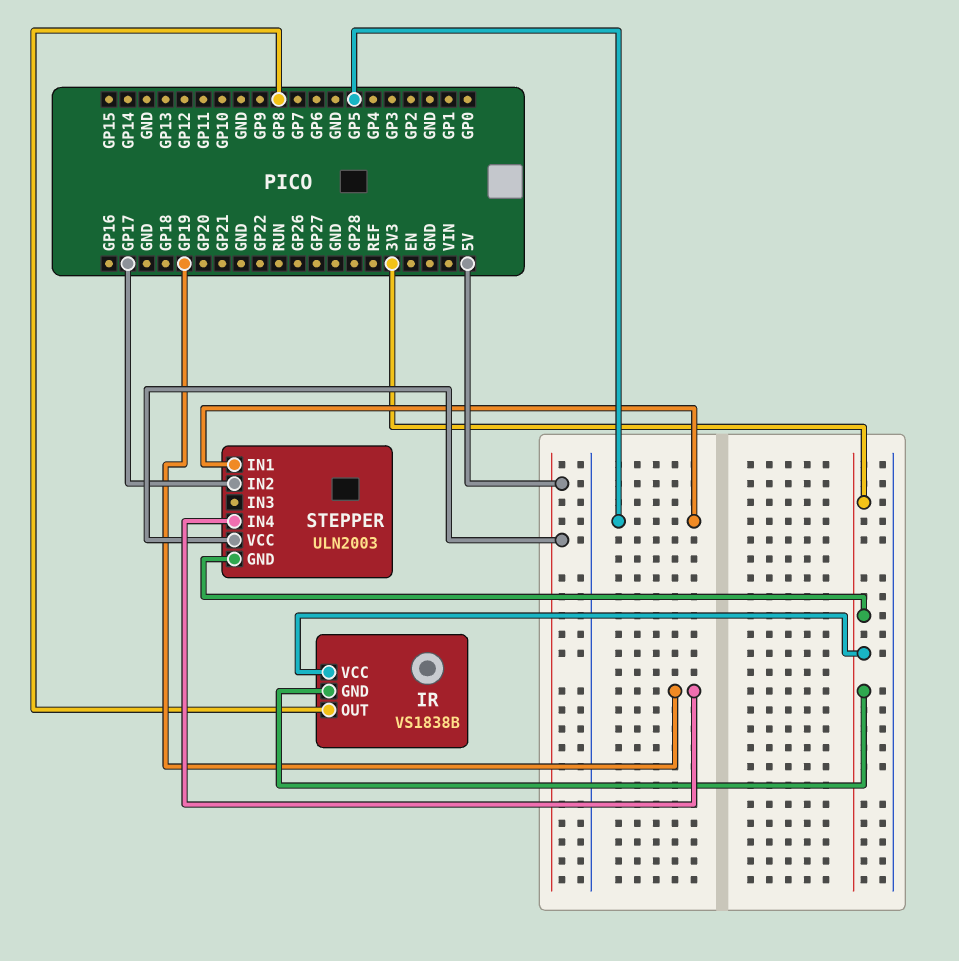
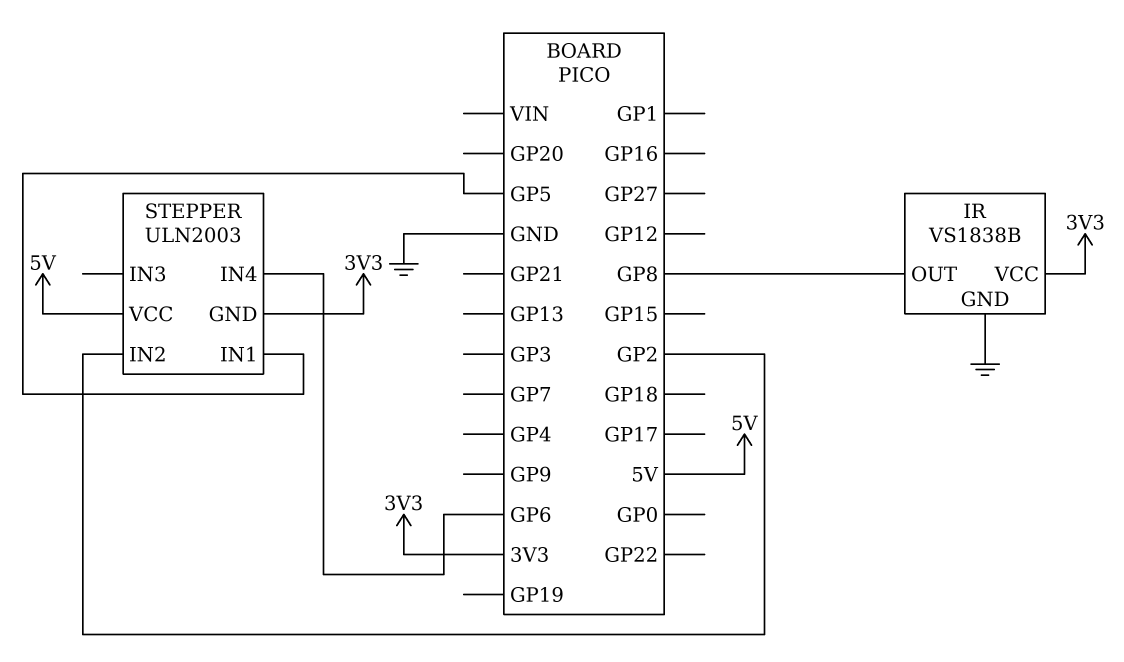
IR pin GND: 3V3 -> GND
STEPPER pin IN2: GP17 -> GP2
STEPPER pin IN4: GP19 -> GP6

